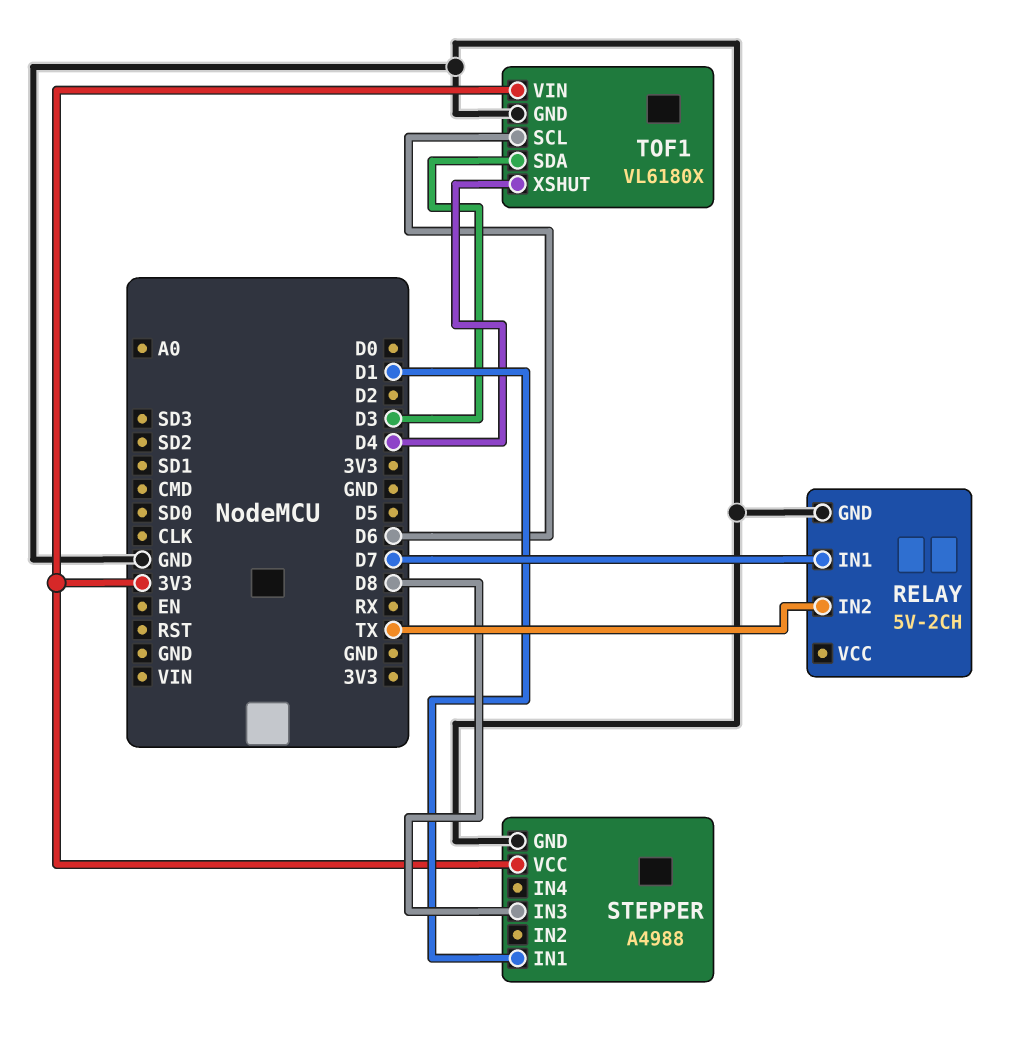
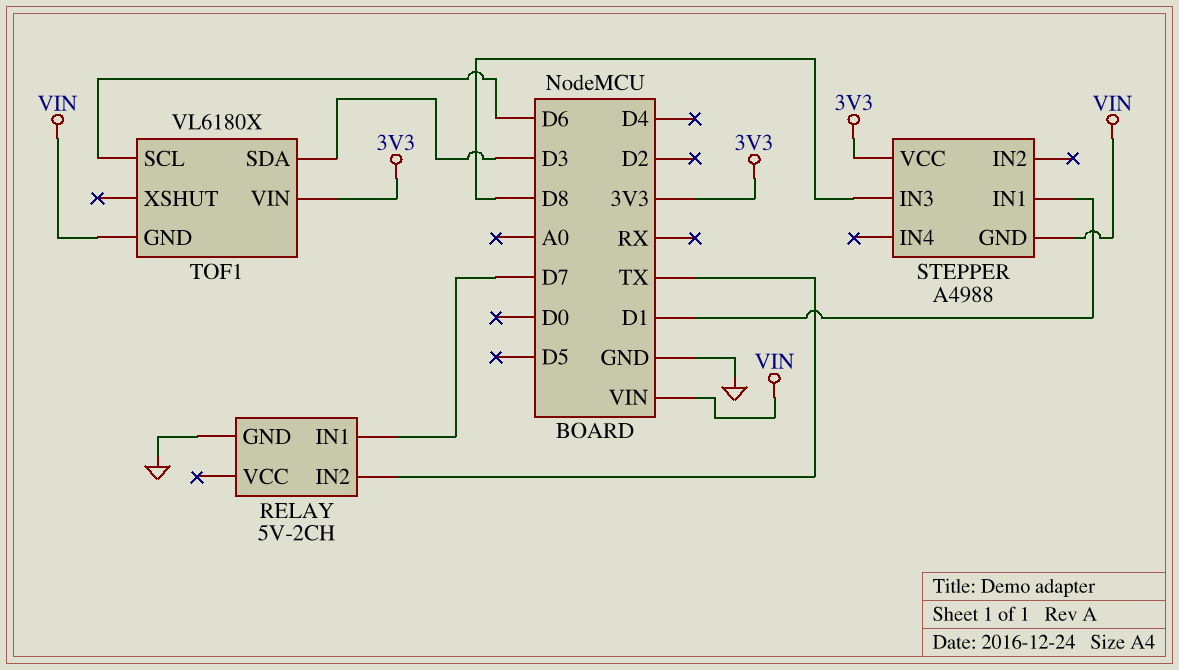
STEPPER pin GND: GND -> VIN
TOF1 pin GND: GND -> VIN
TOF1 pin XSHUT: D4 -> none

